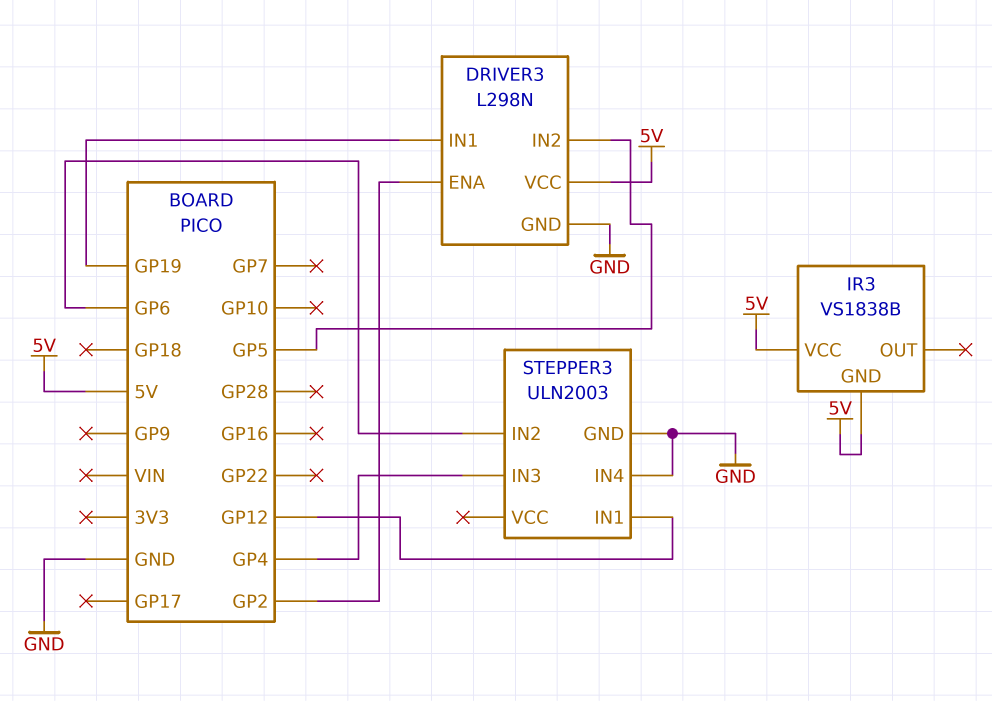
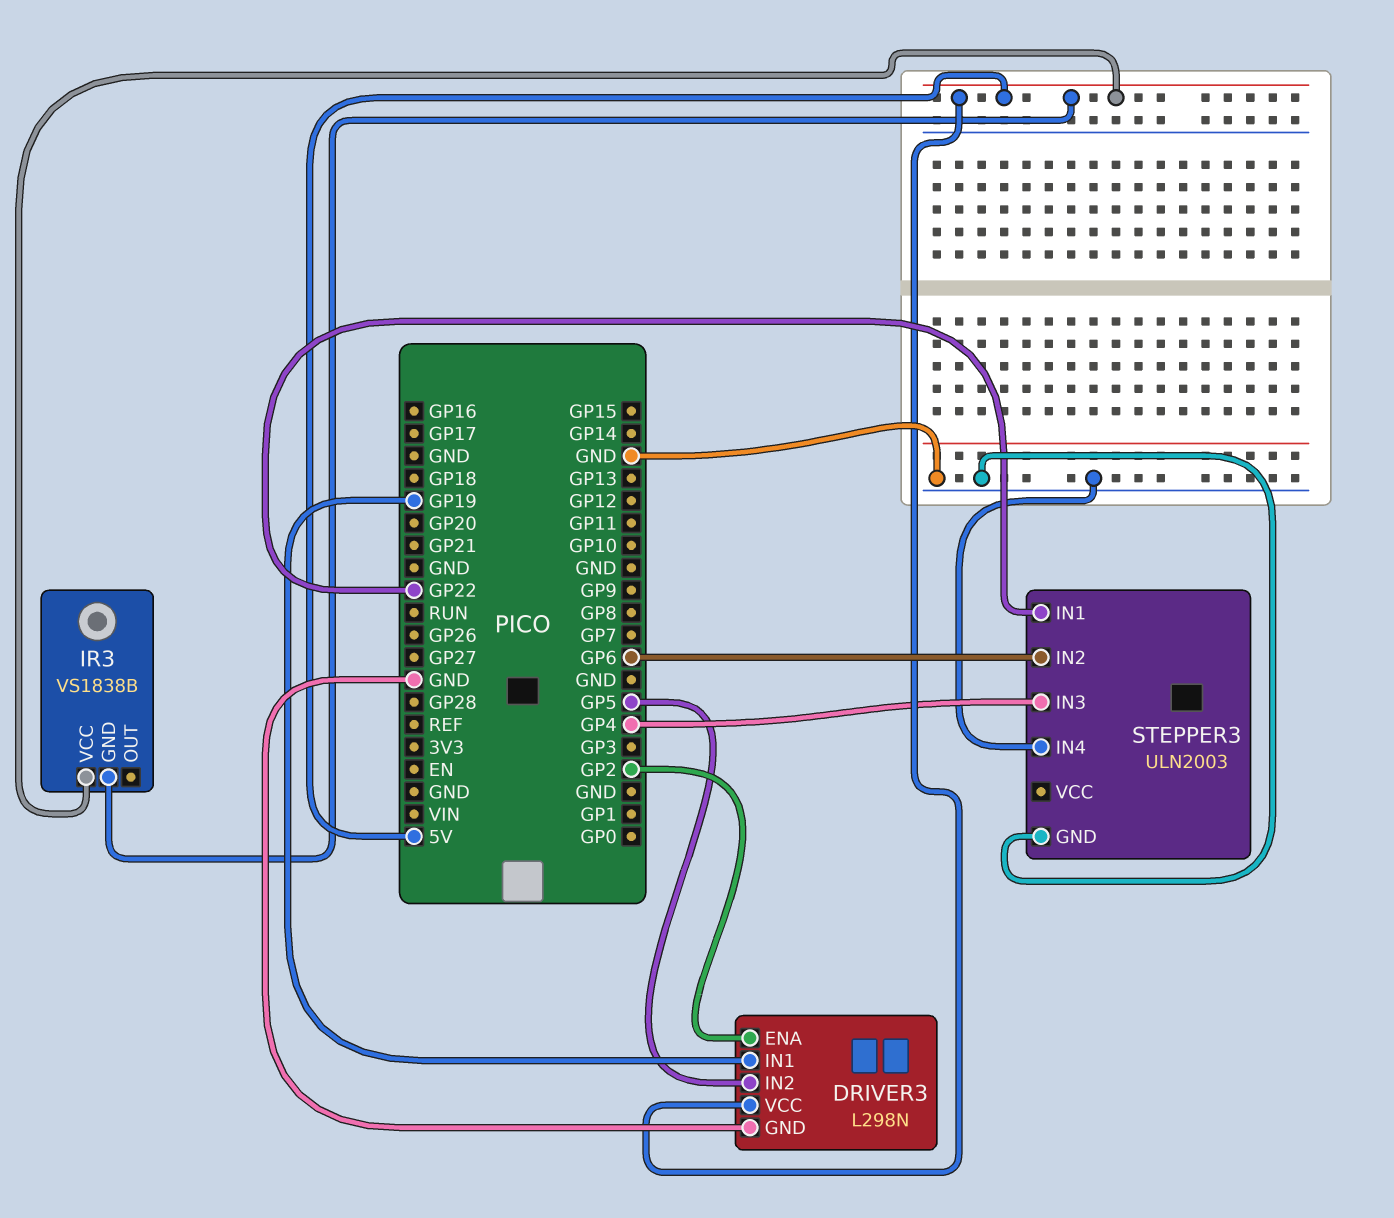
STEPPER3 pin IN1: GP12 -> GP22

